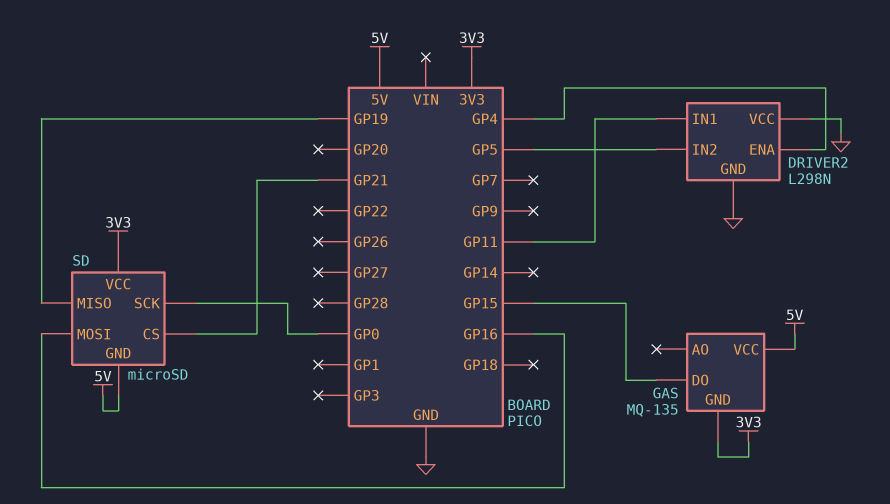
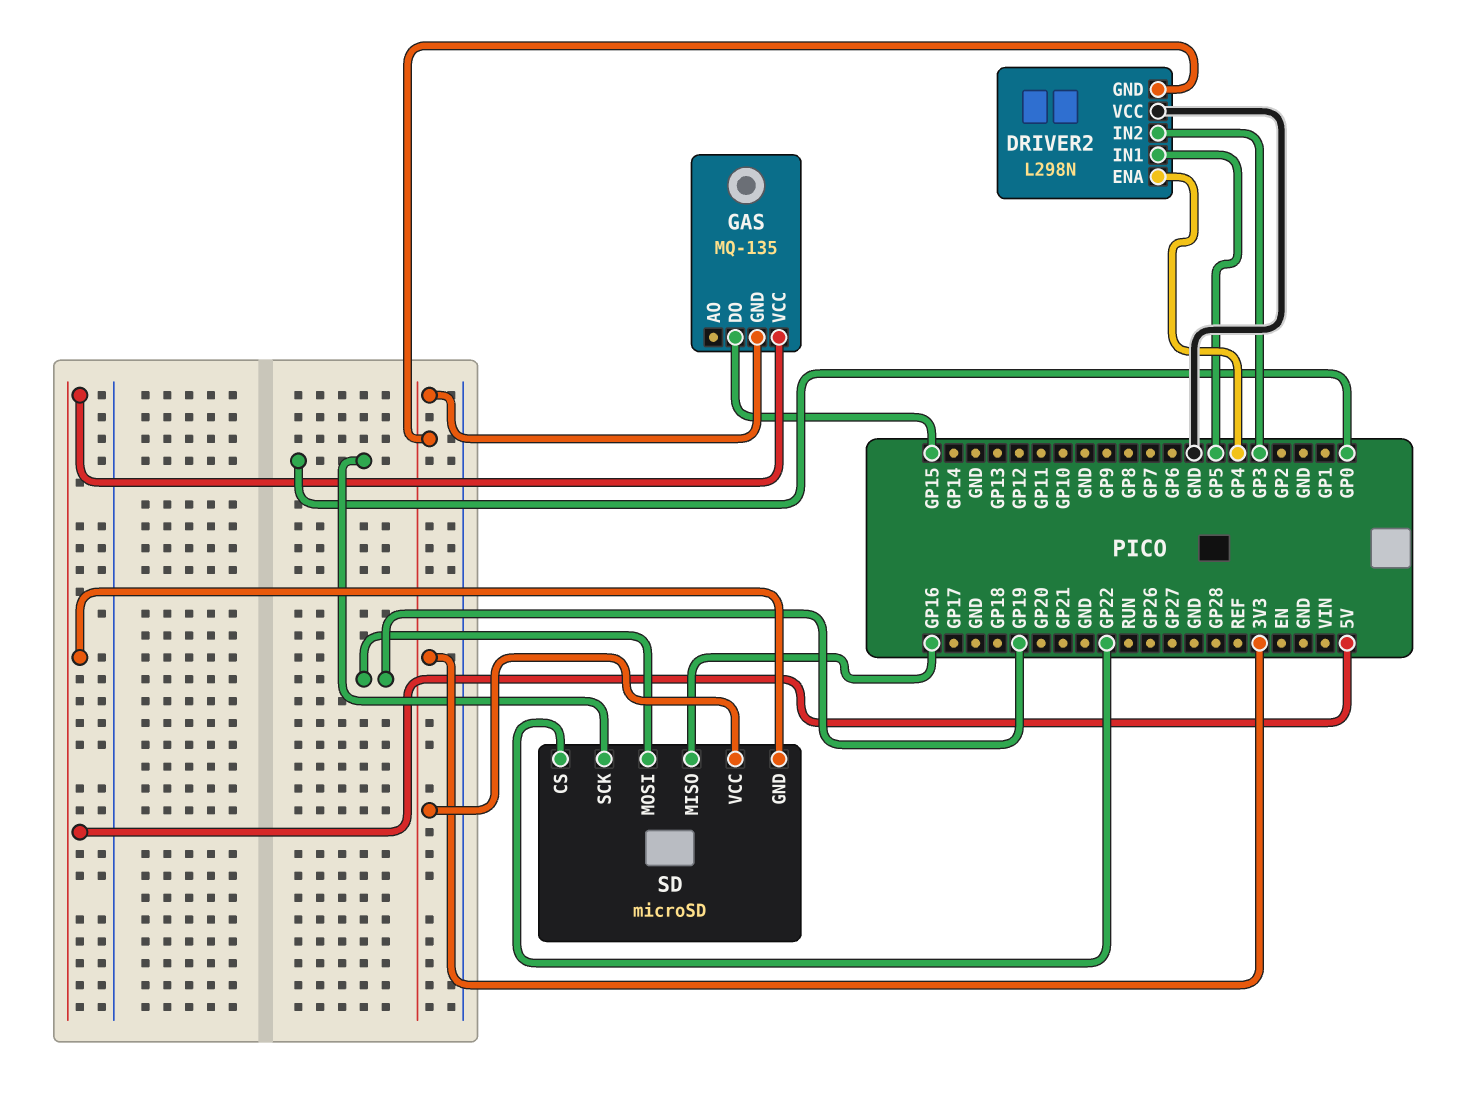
DRIVER2 pin GND: GND -> 3V3
DRIVER2 pin IN1: GP11 -> GP5
DRIVER2 pin IN2: GP5 -> GP3
SD pin CS: GP21 -> GP22
SD pin MISO: GP19 -> GP16
SD pin MOSI: GP16 -> GP19

